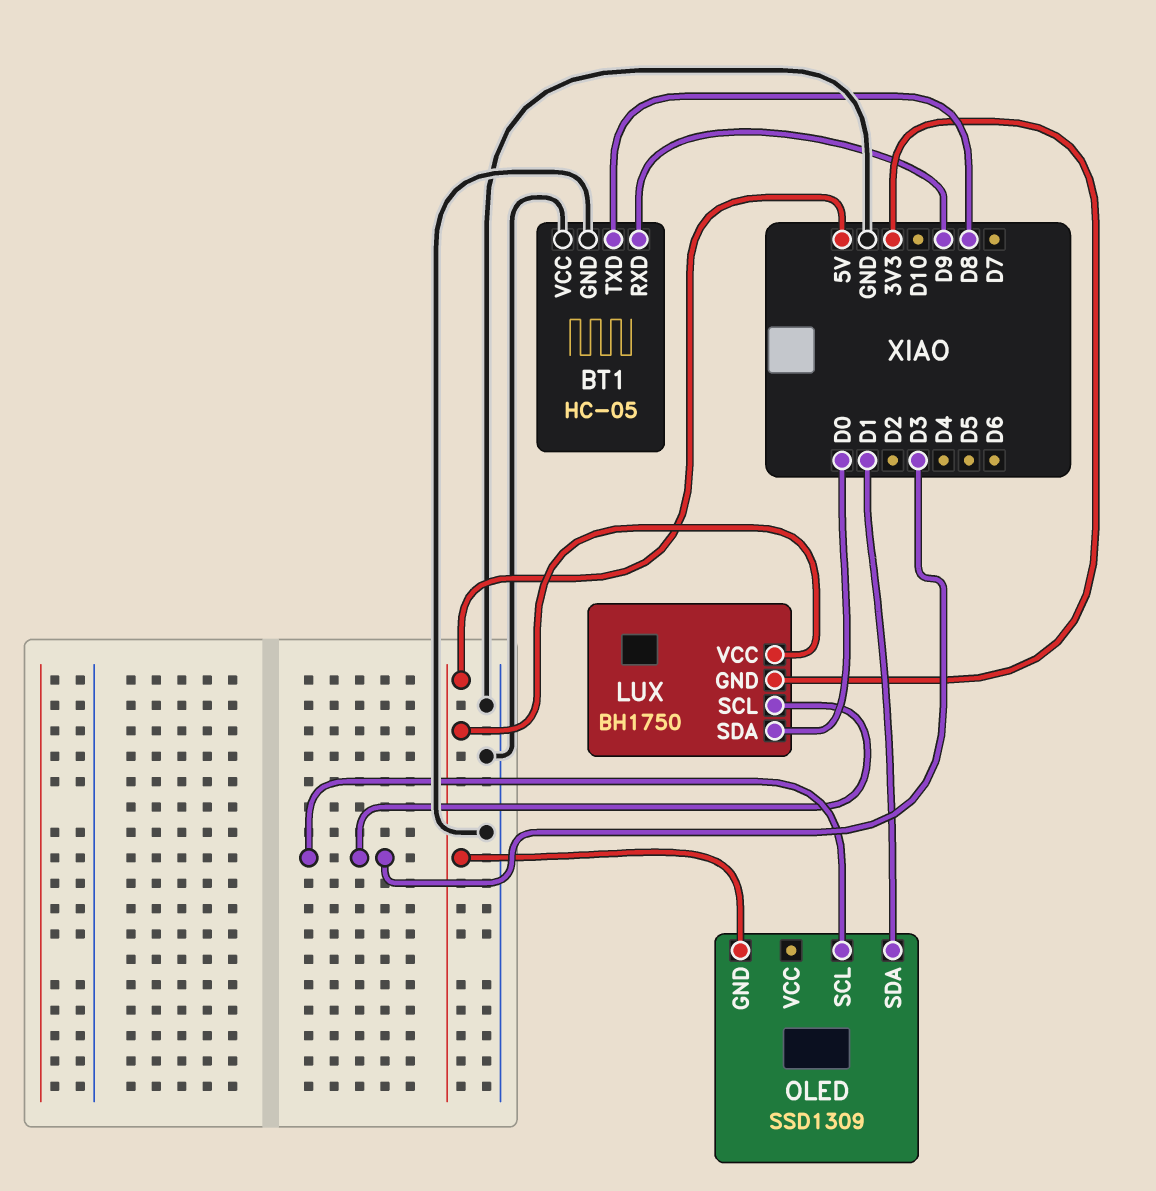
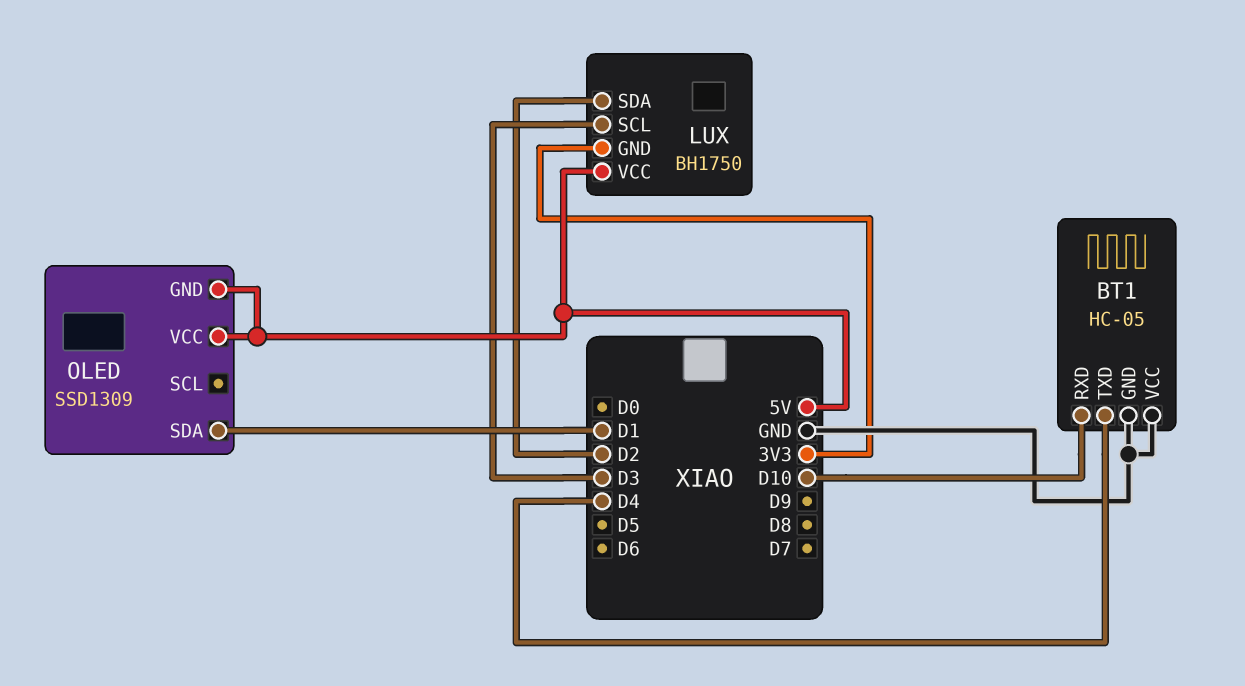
BT1 pin RXD: D9 -> D10
BT1 pin TXD: D8 -> D4
LUX pin SDA: D0 -> D2
OLED pin SCL: D3 -> none
OLED pin VCC: none -> 5V

